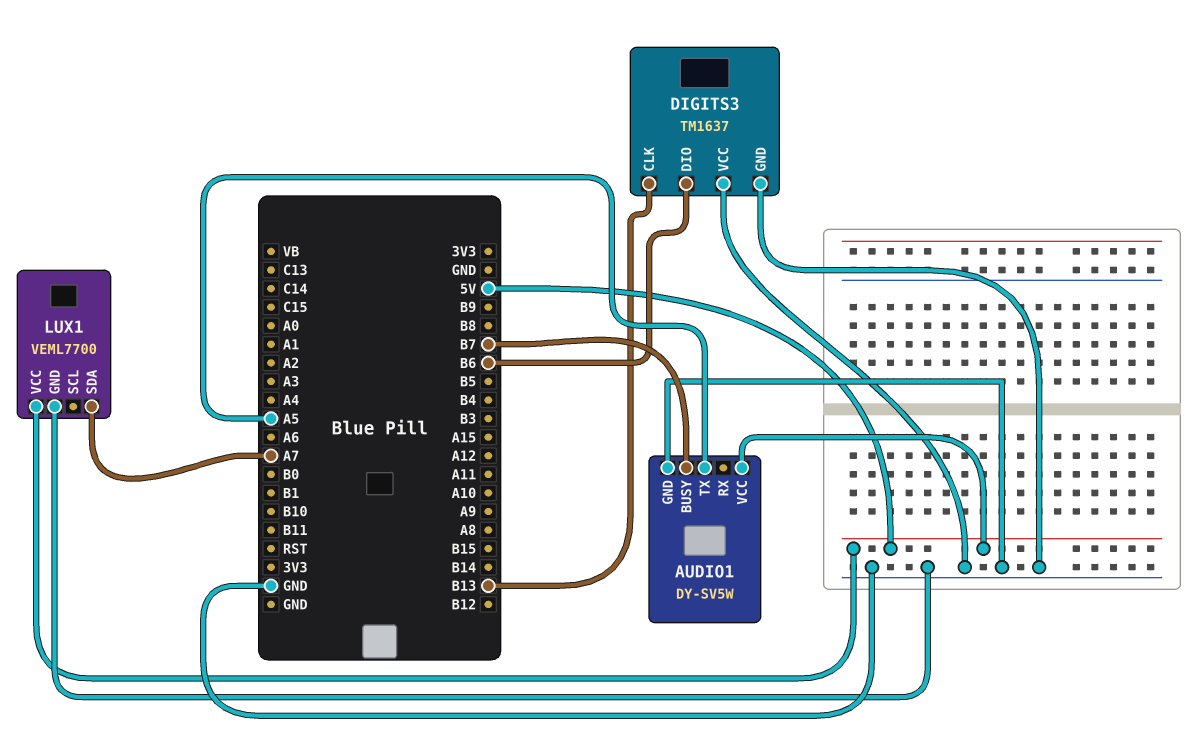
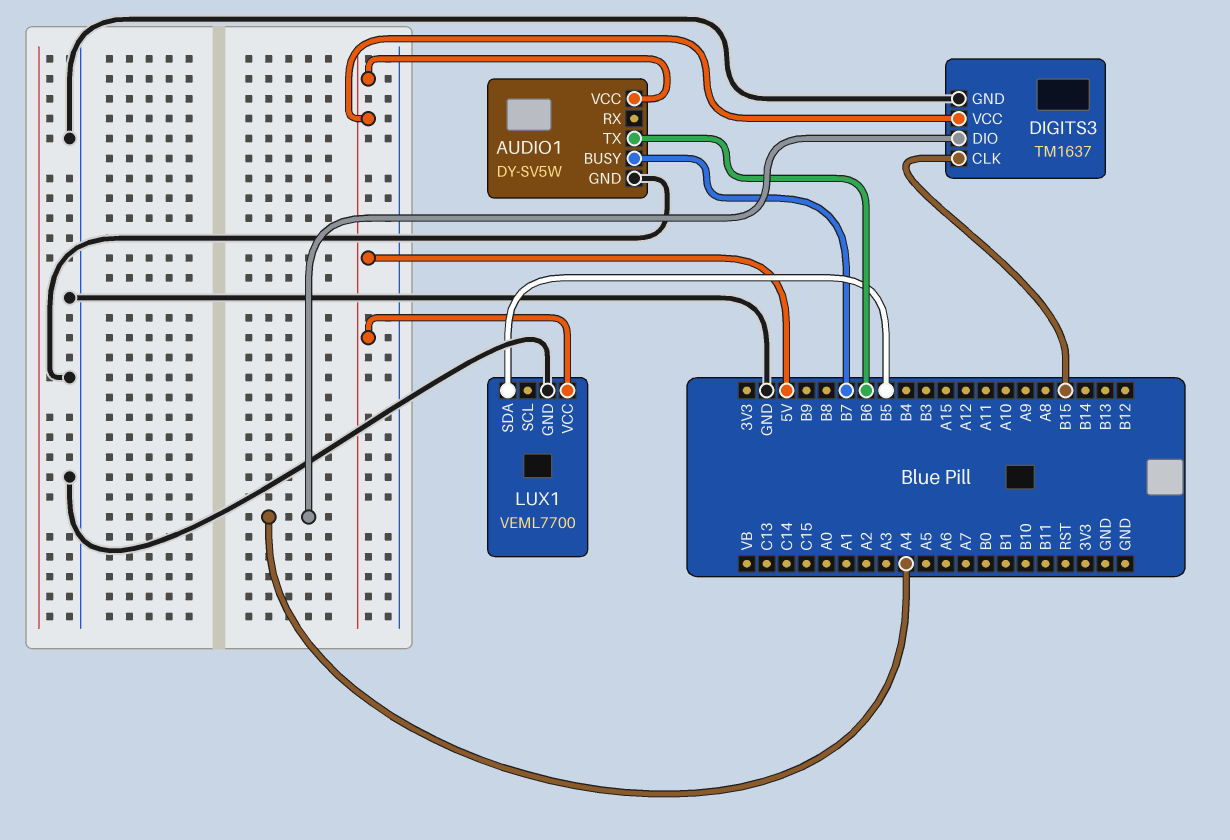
AUDIO1 pin TX: A5 -> B6
DIGITS3 pin CLK: B13 -> B15
DIGITS3 pin DIO: B6 -> A4
DIGITS3 pin VCC: GND -> 5V
LUX1 pin SDA: A7 -> B5

